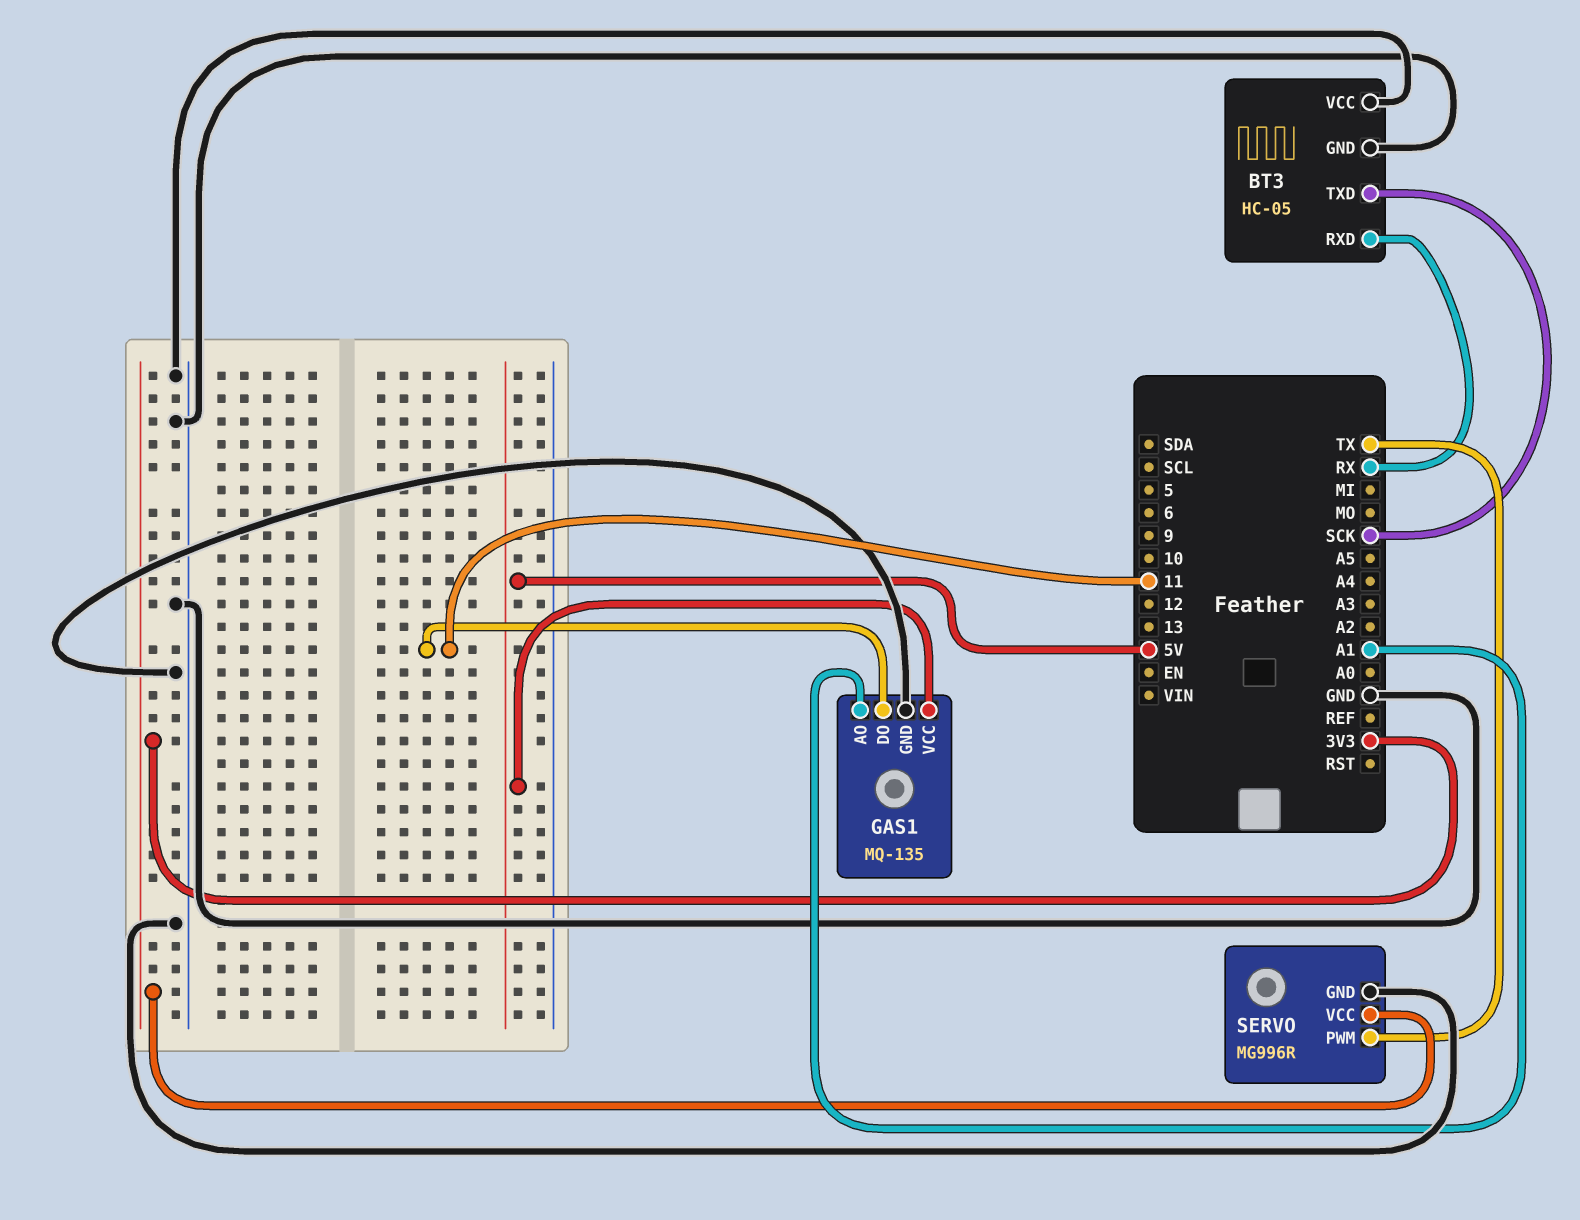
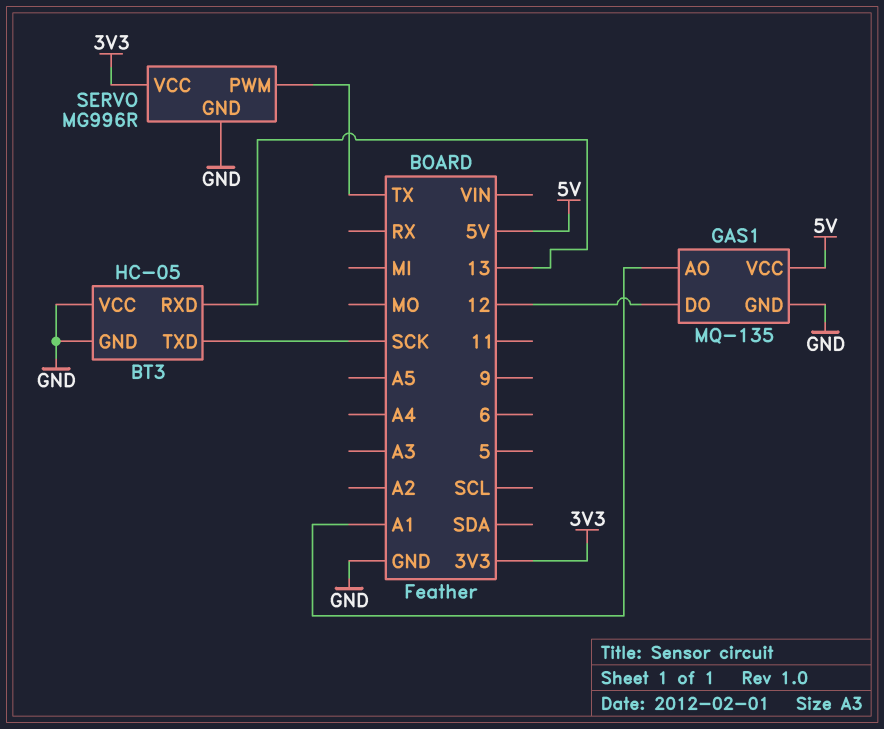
BT3 pin RXD: RX -> 13
GAS1 pin DO: 11 -> 12

